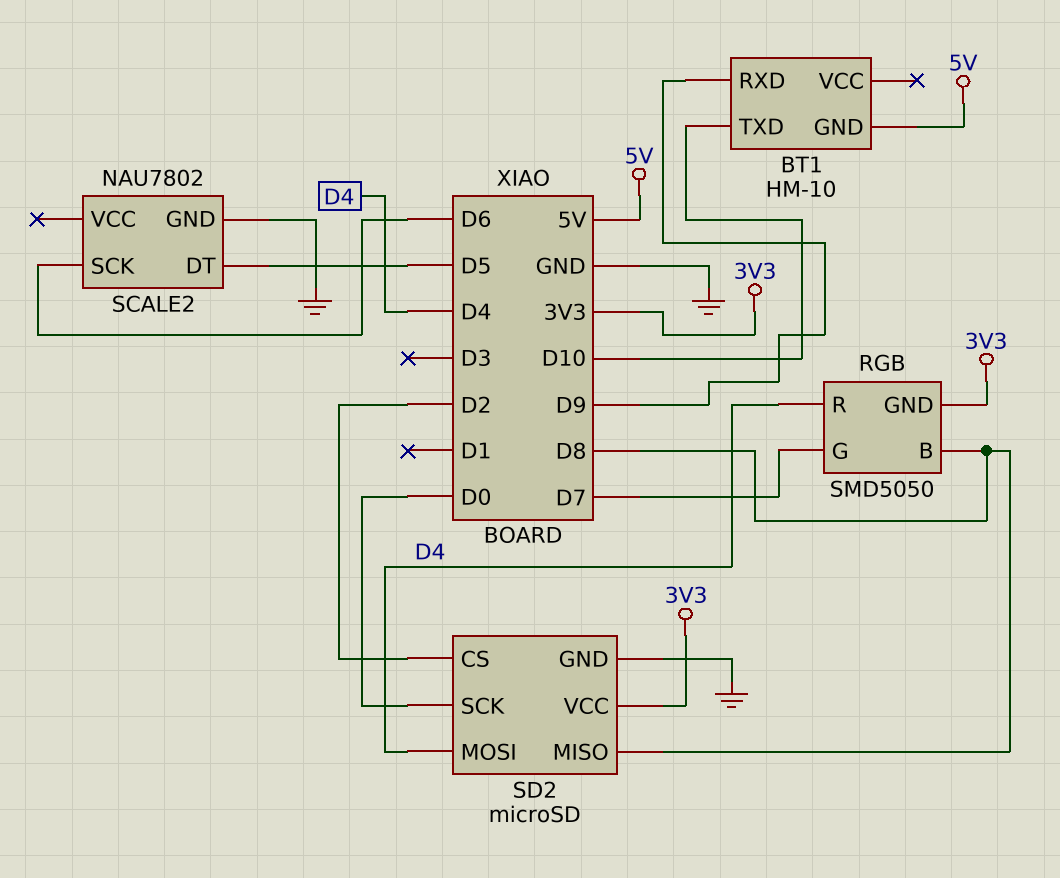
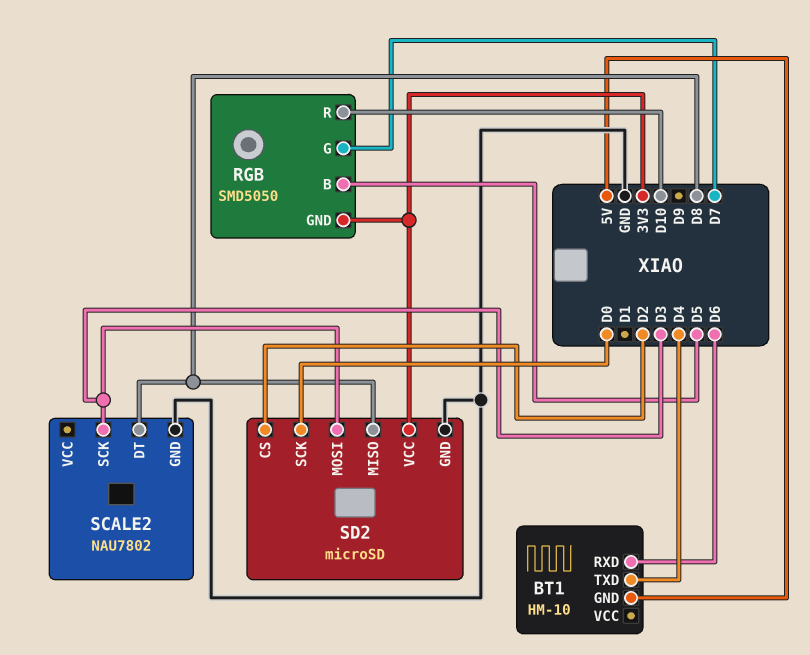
BT1 pin RXD: D9 -> D6
BT1 pin TXD: D10 -> D4
RGB pin B: D8 -> D5
RGB pin R: D4 -> D10
SCALE2 pin DT: D5 -> D8
SCALE2 pin SCK: D6 -> D3
SD2 pin MOSI: D4 -> D3

